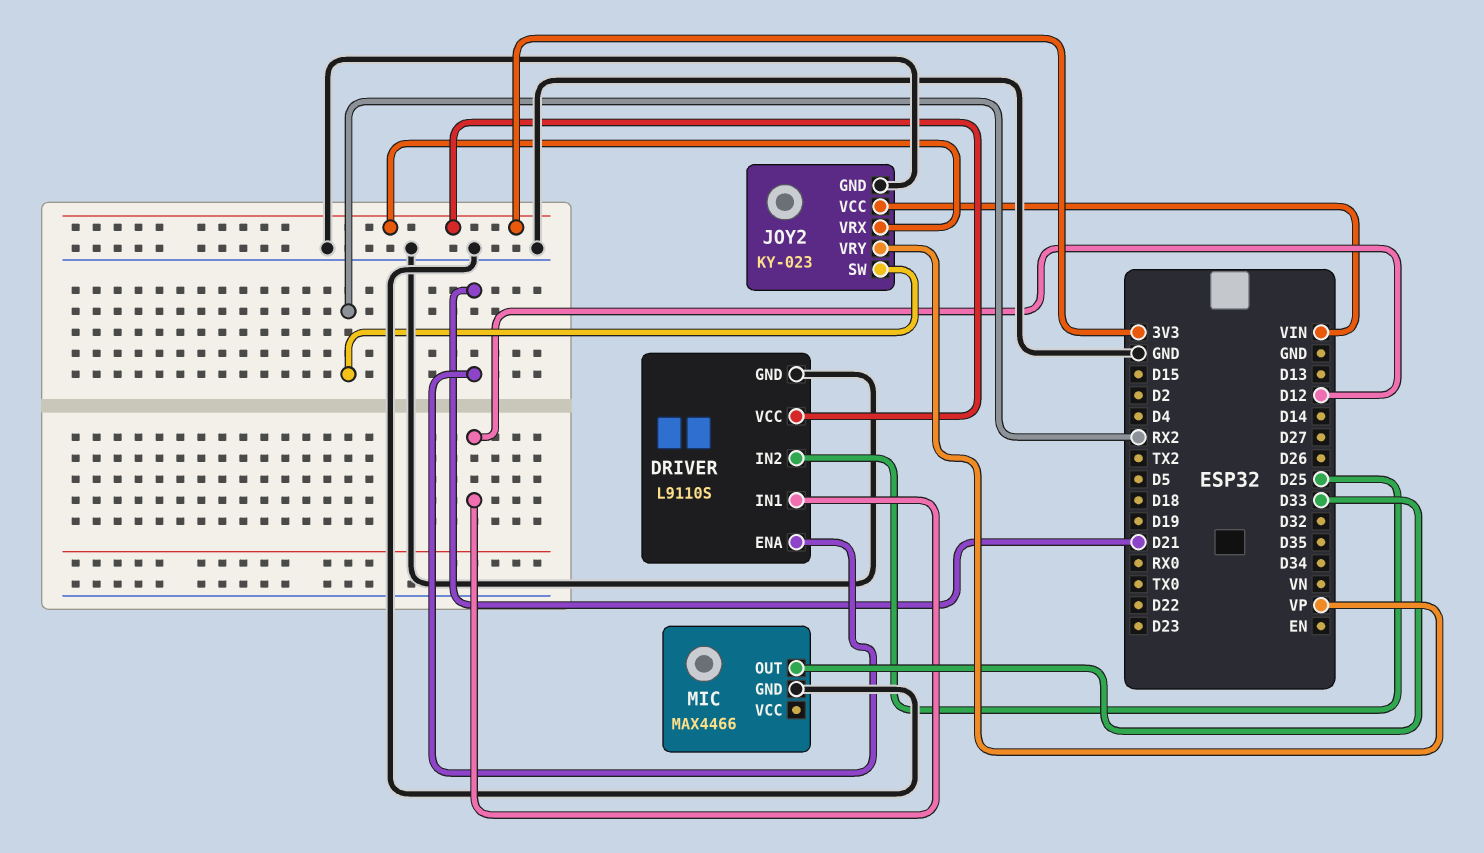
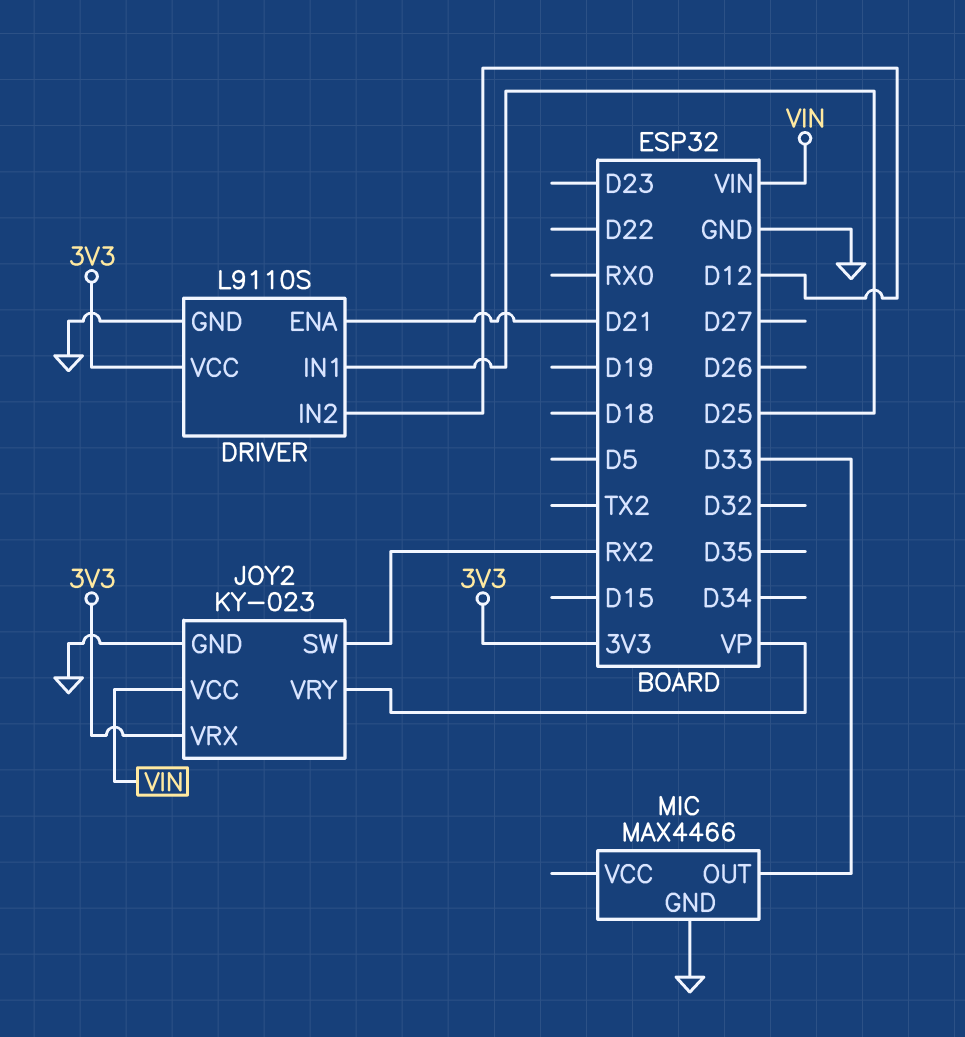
DRIVER pin IN1: D12 -> D25
DRIVER pin IN2: D25 -> D12

